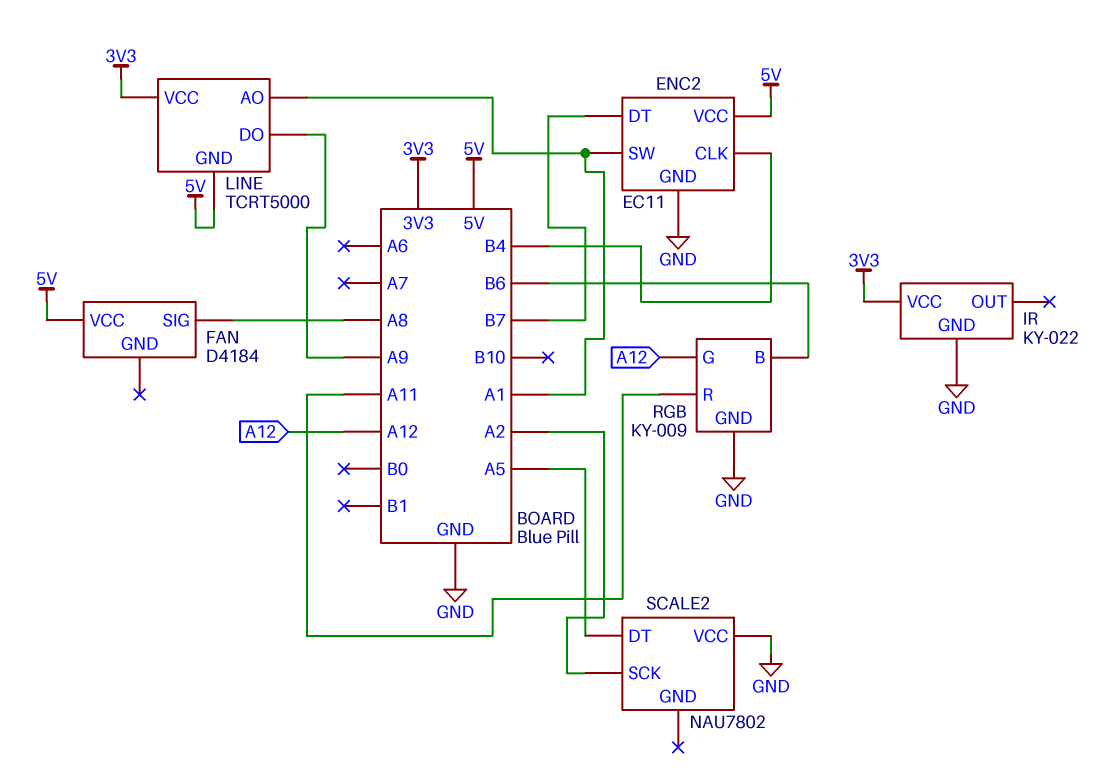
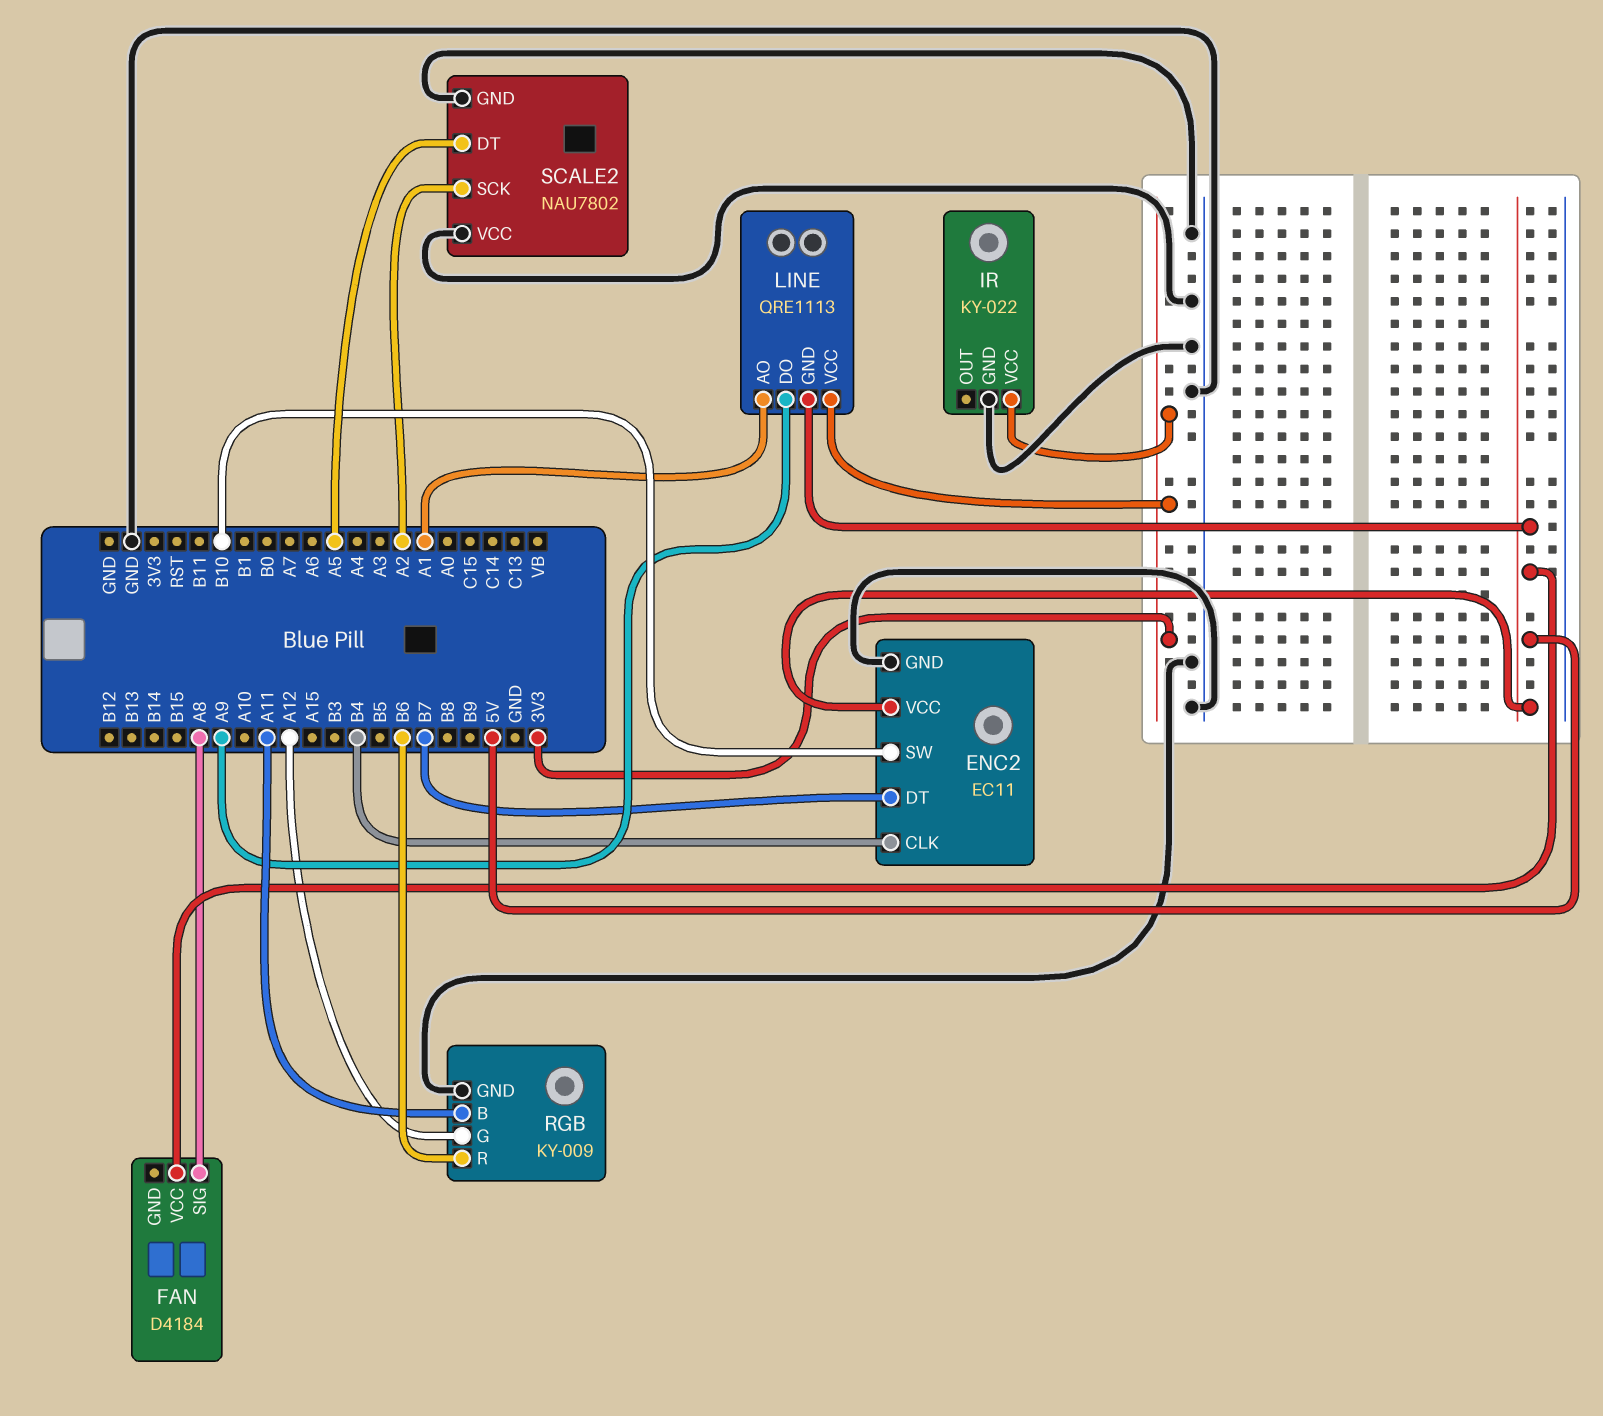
ENC2 pin SW: A1 -> B10
LINE: TCRT5000 -> QRE1113
RGB pin B: B6 -> A11
RGB pin R: A11 -> B6
SCALE2 pin GND: none -> GND

